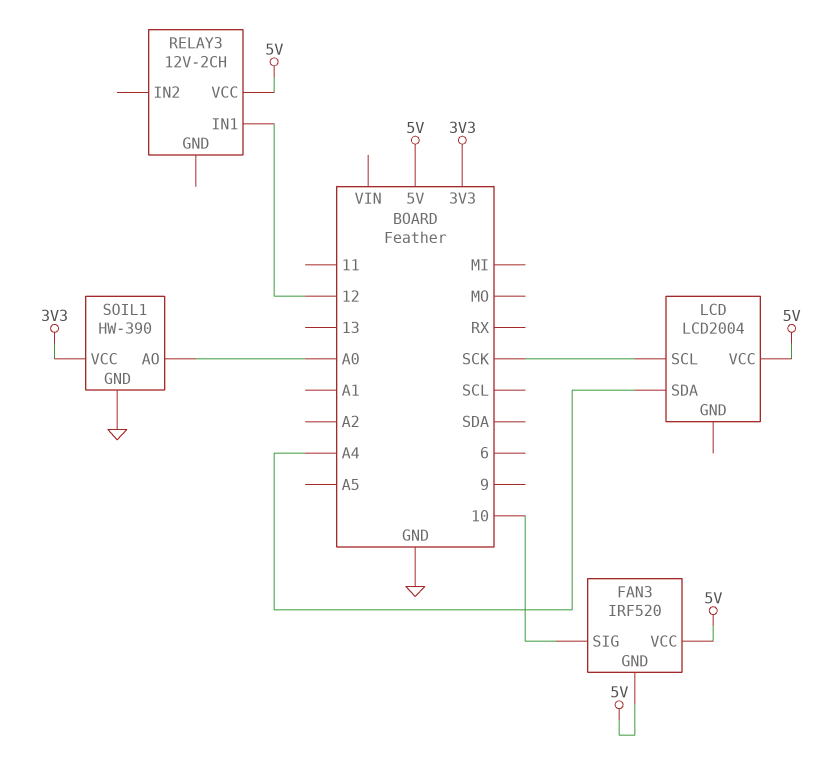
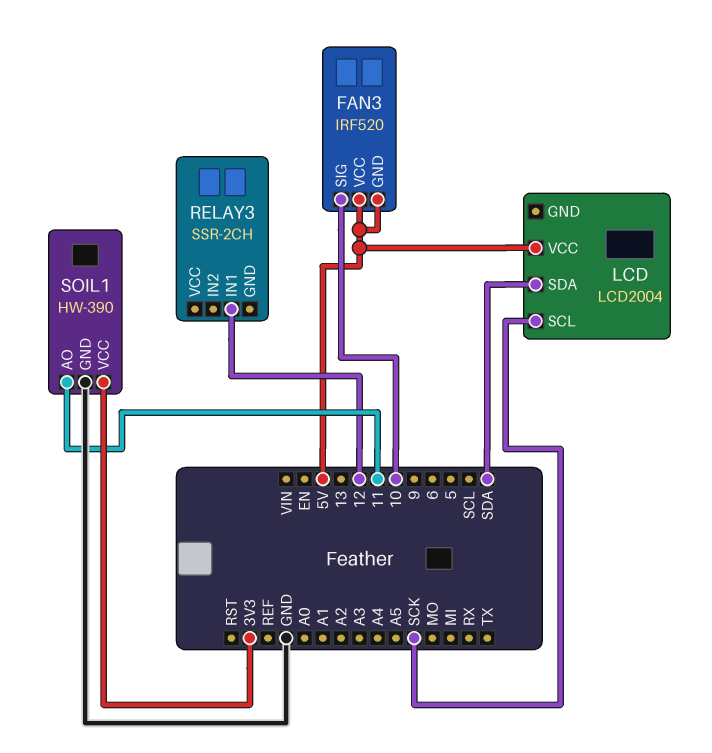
LCD pin SDA: A4 -> SDA
RELAY3: 12V-2CH -> SSR-2CH
RELAY3 pin VCC: 5V -> none
SOIL1 pin AO: A0 -> 11

